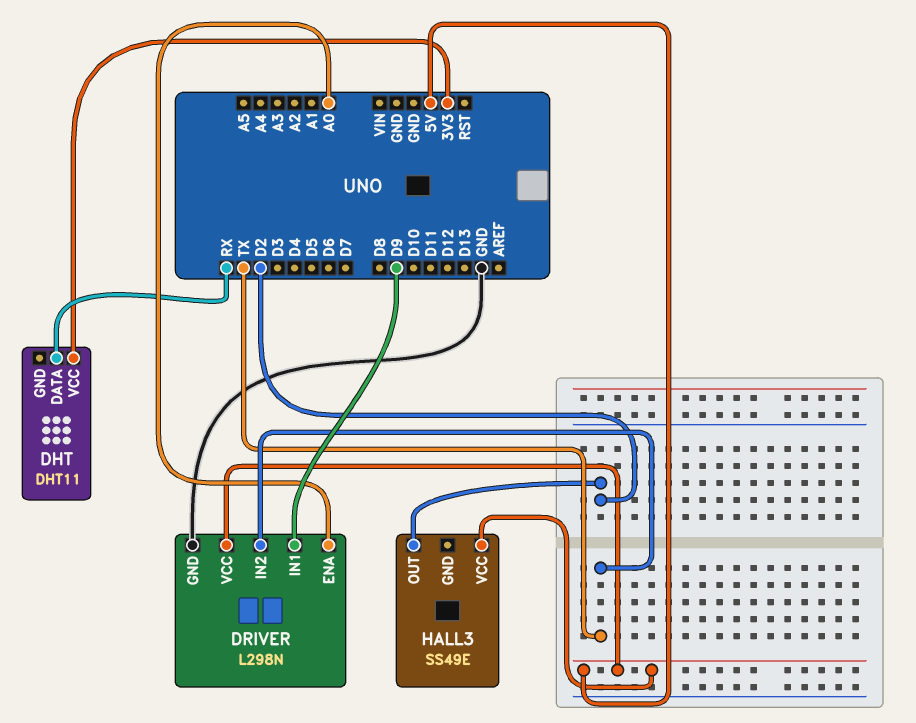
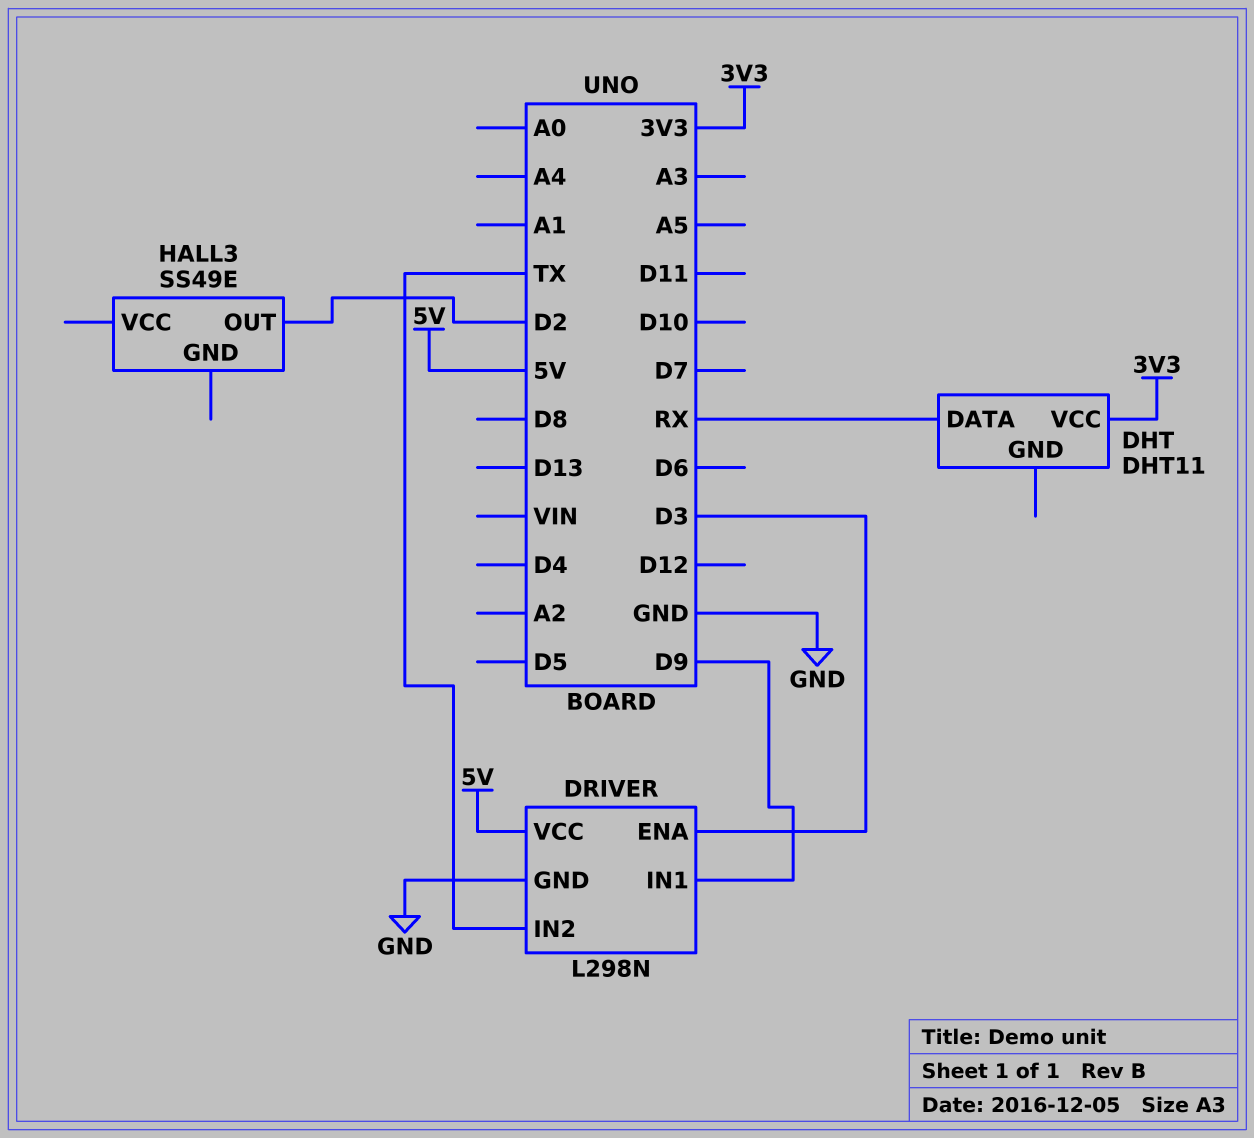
DRIVER pin ENA: A0 -> D3
HALL3 pin VCC: 5V -> none

